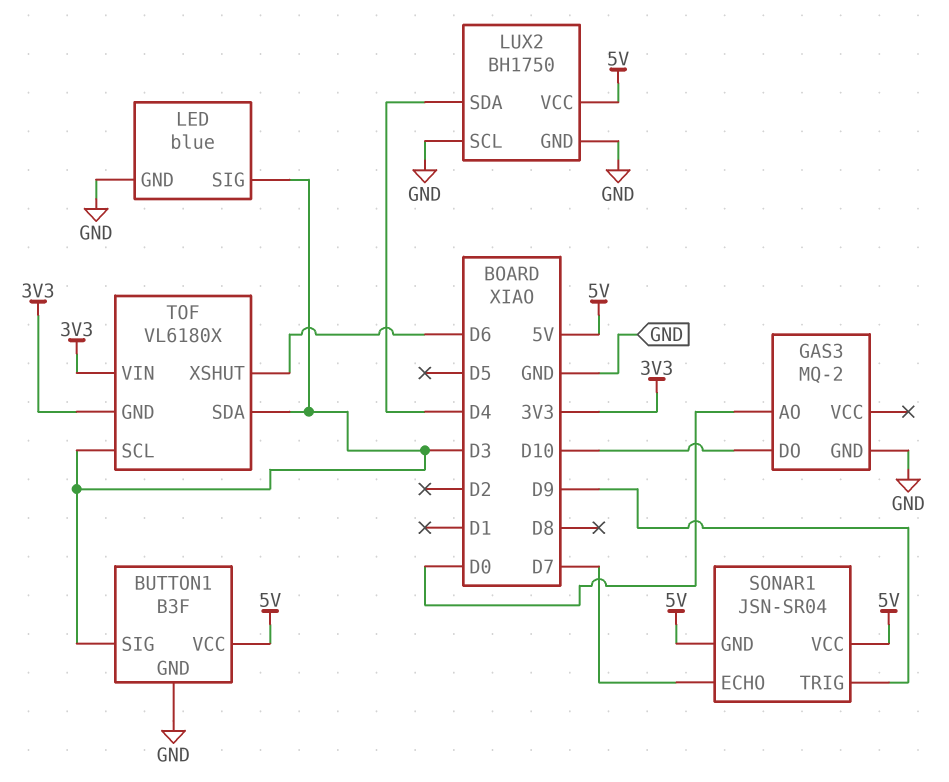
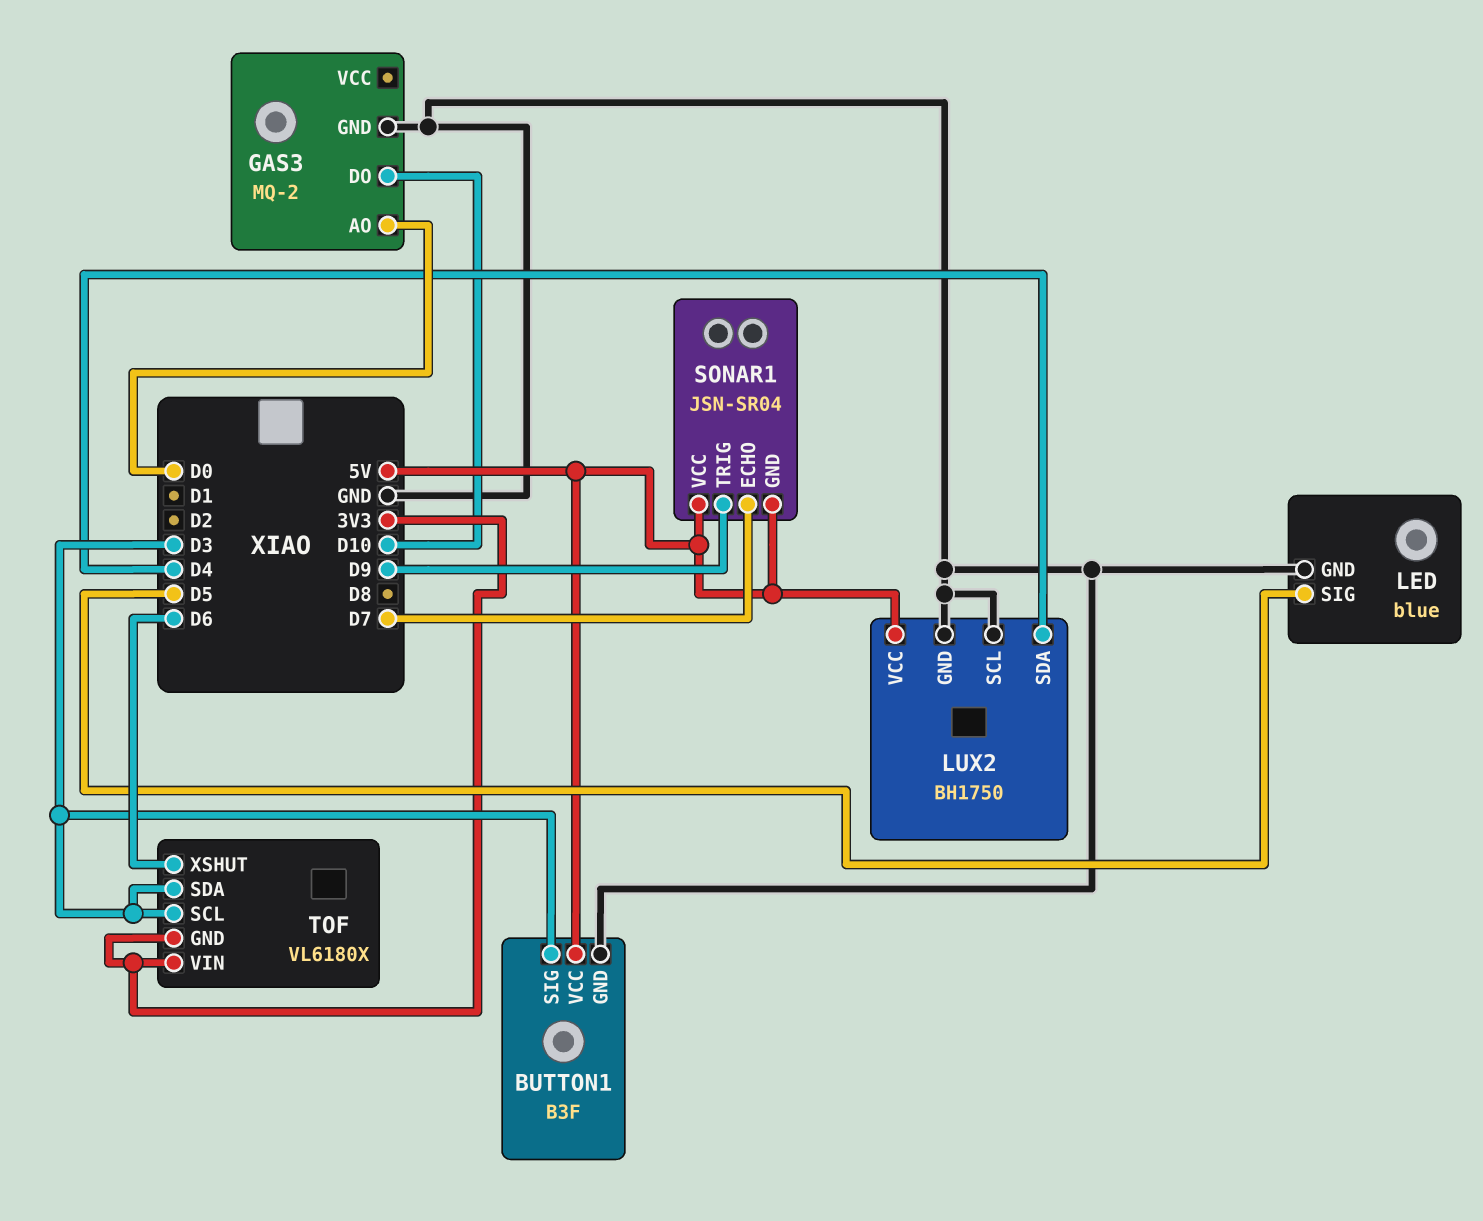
LED pin SIG: D3 -> D5

